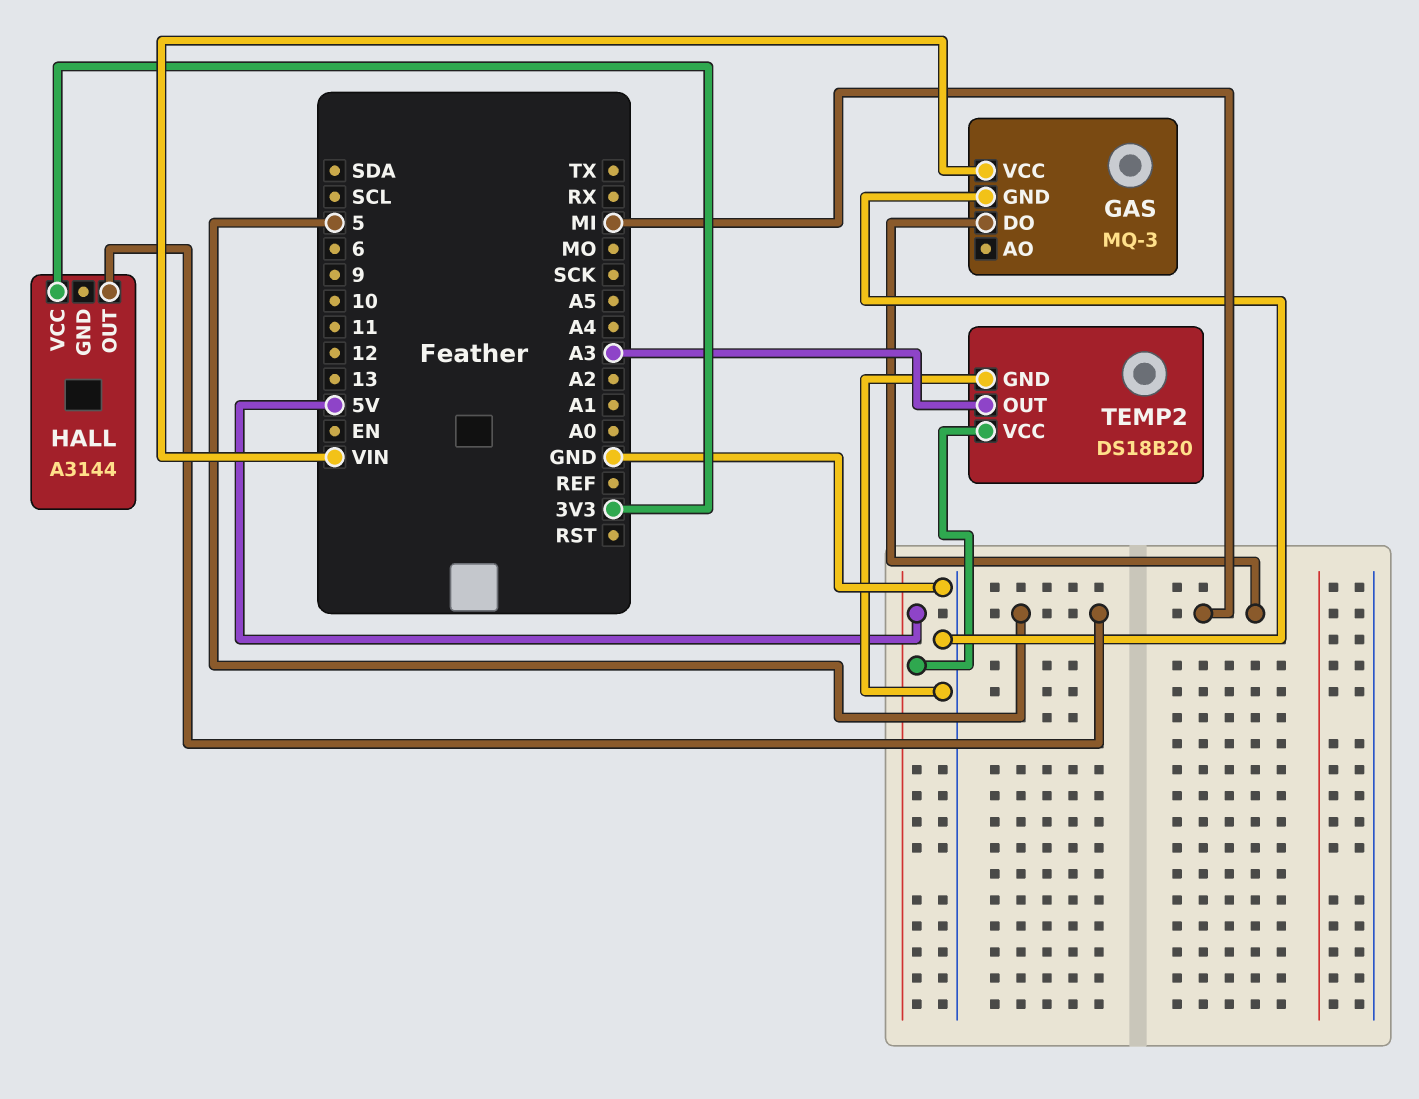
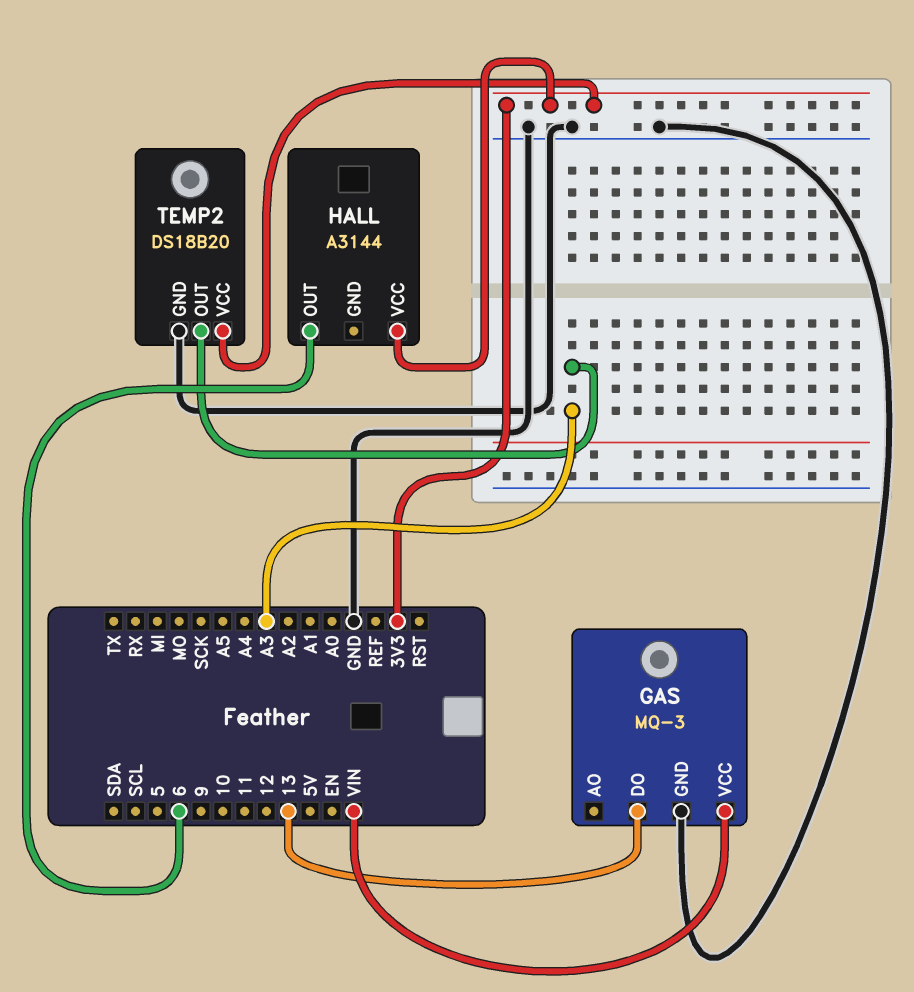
GAS pin DO: MI -> 13
HALL pin OUT: 5 -> 6
TEMP2 pin VCC: 5V -> 3V3

